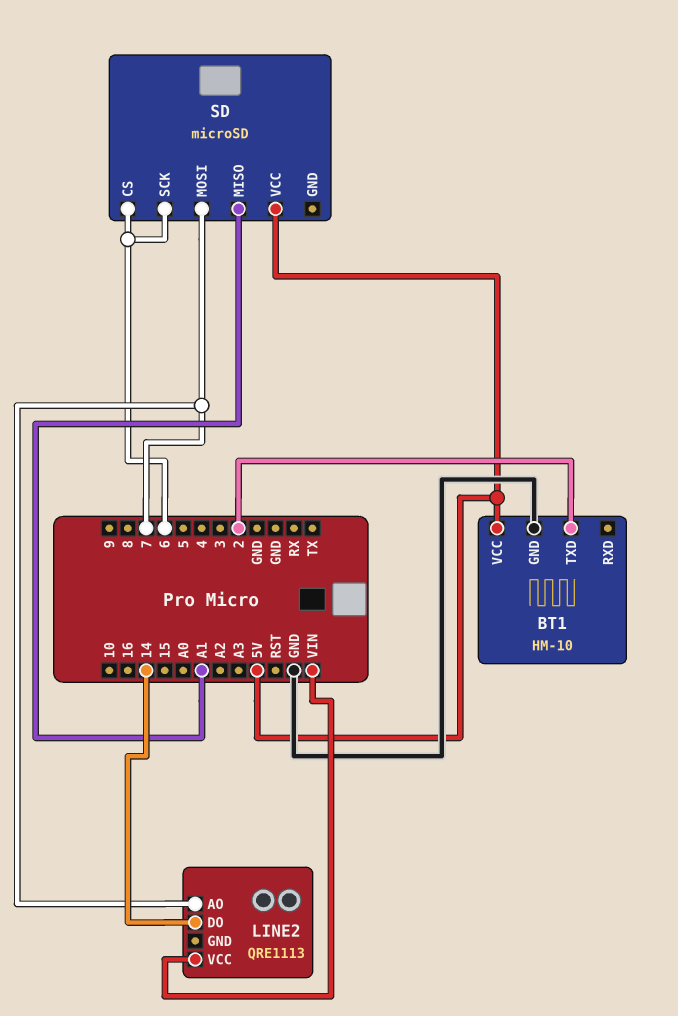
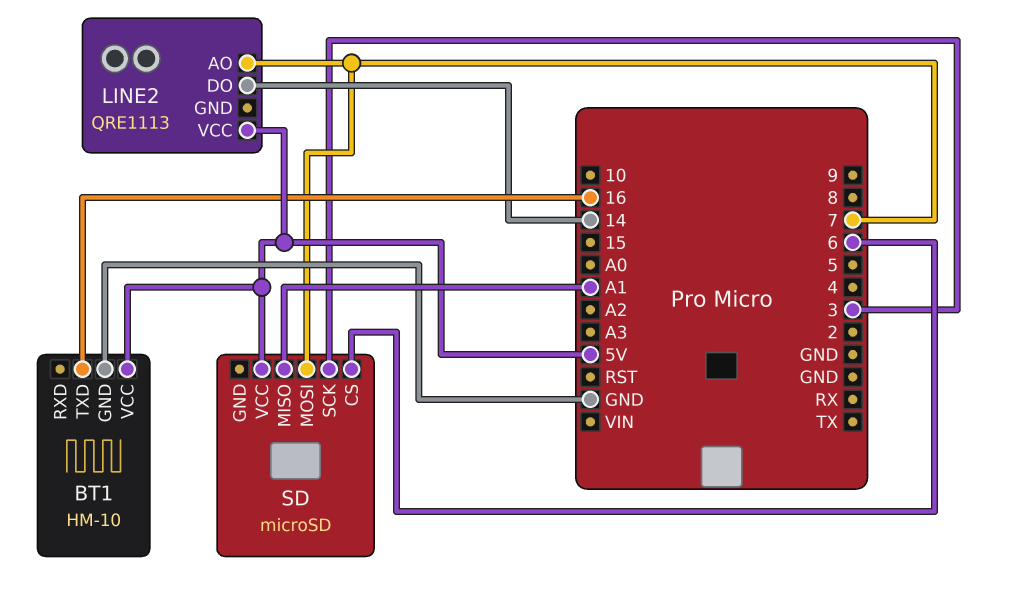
BT1 pin TXD: 2 -> 16
LINE2 pin VCC: VIN -> 5V
SD pin SCK: 6 -> 3

